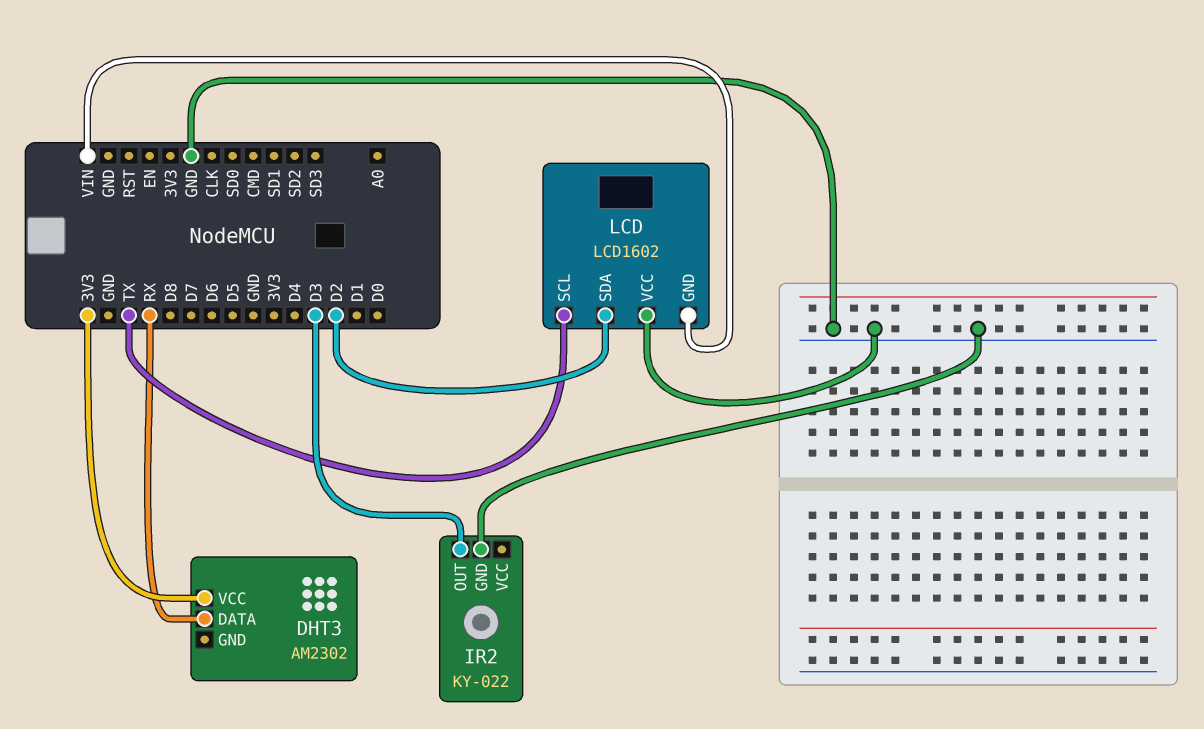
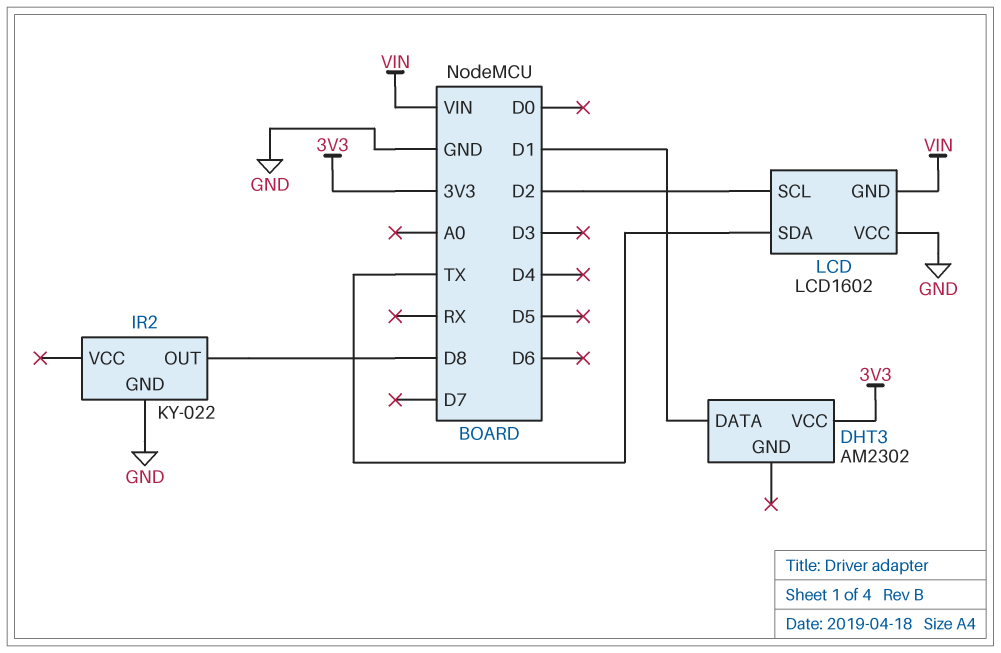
DHT3 pin DATA: RX -> D1
IR2 pin OUT: D3 -> D8
LCD pin SCL: TX -> D2
LCD pin SDA: D2 -> TX

